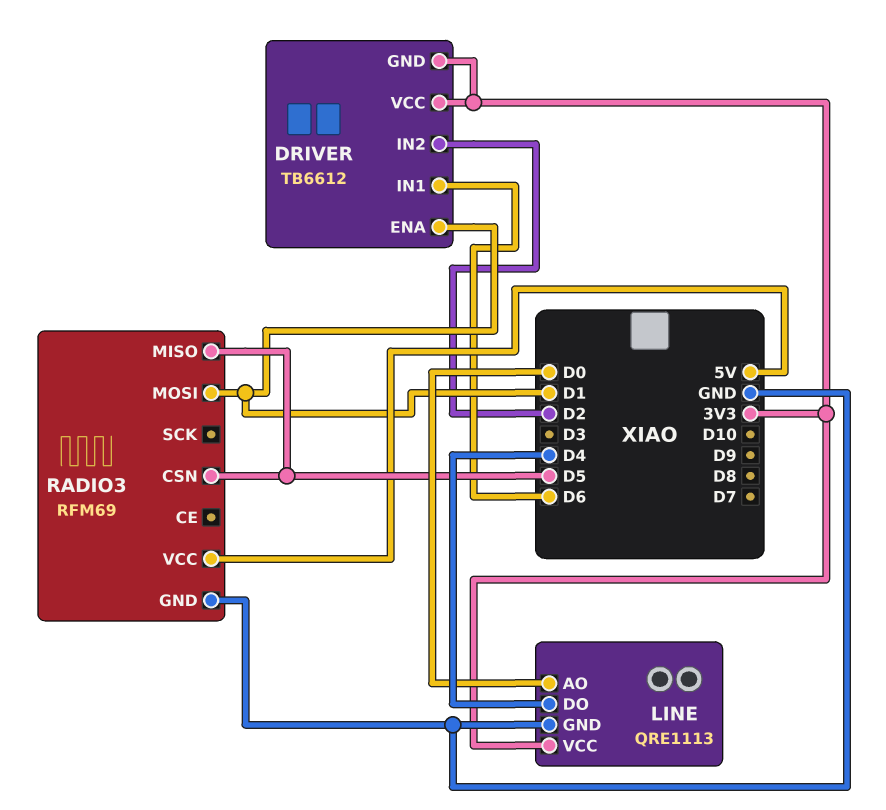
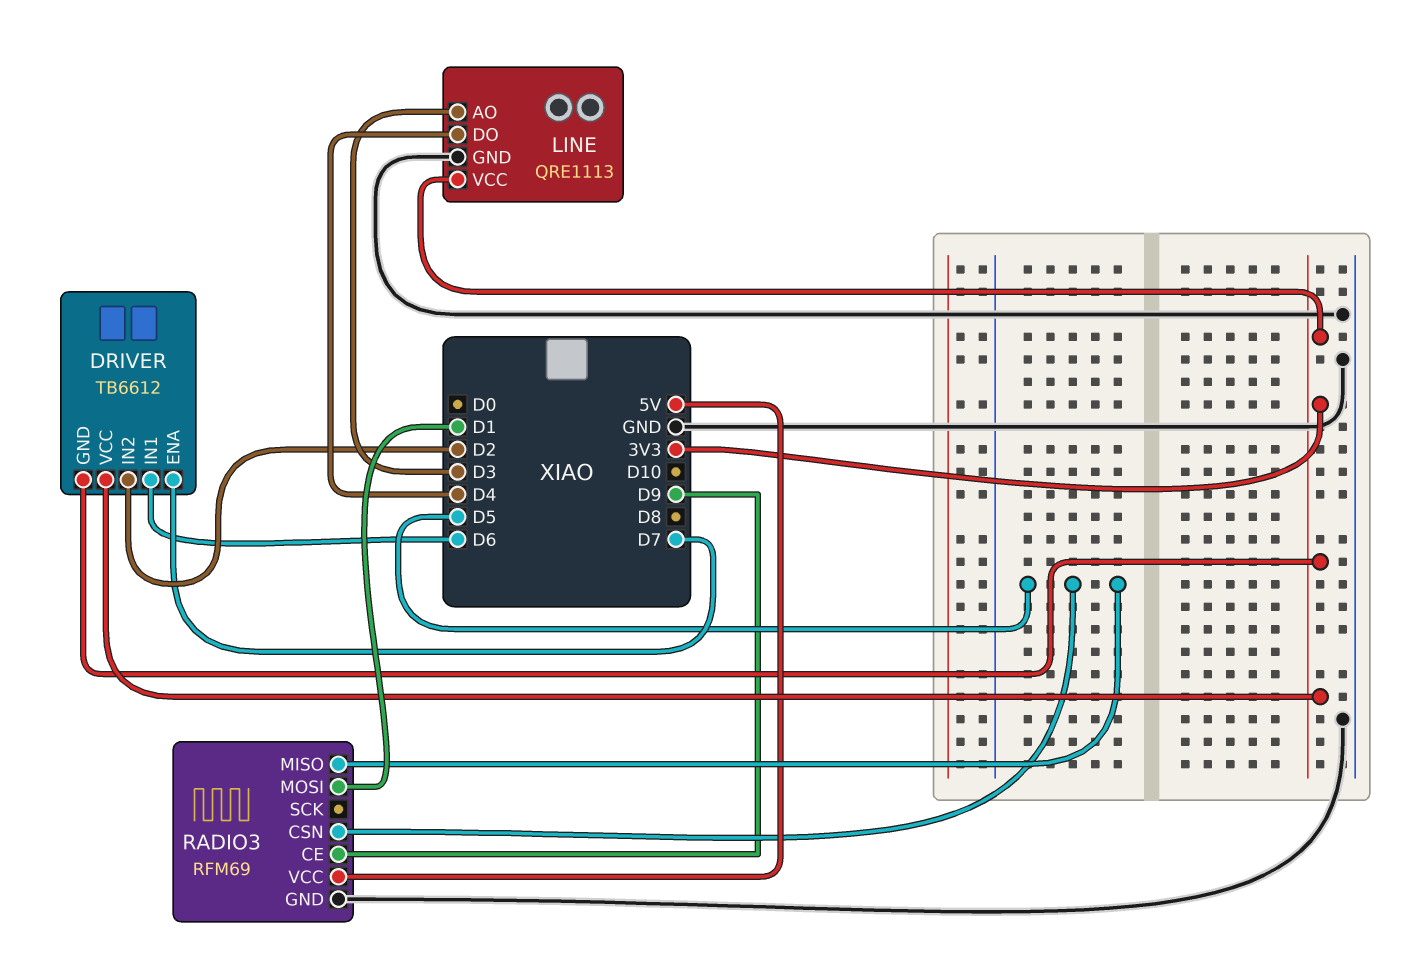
DRIVER pin ENA: D1 -> D7
LINE pin AO: D0 -> D3
RADIO3 pin CE: none -> D9

